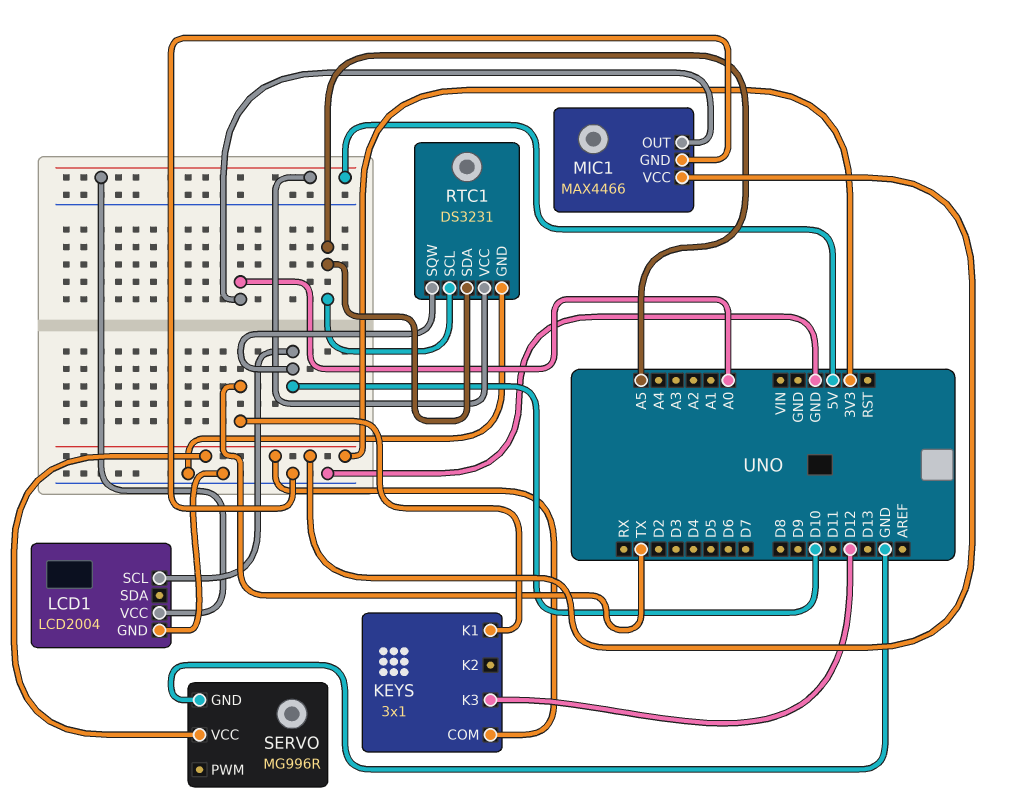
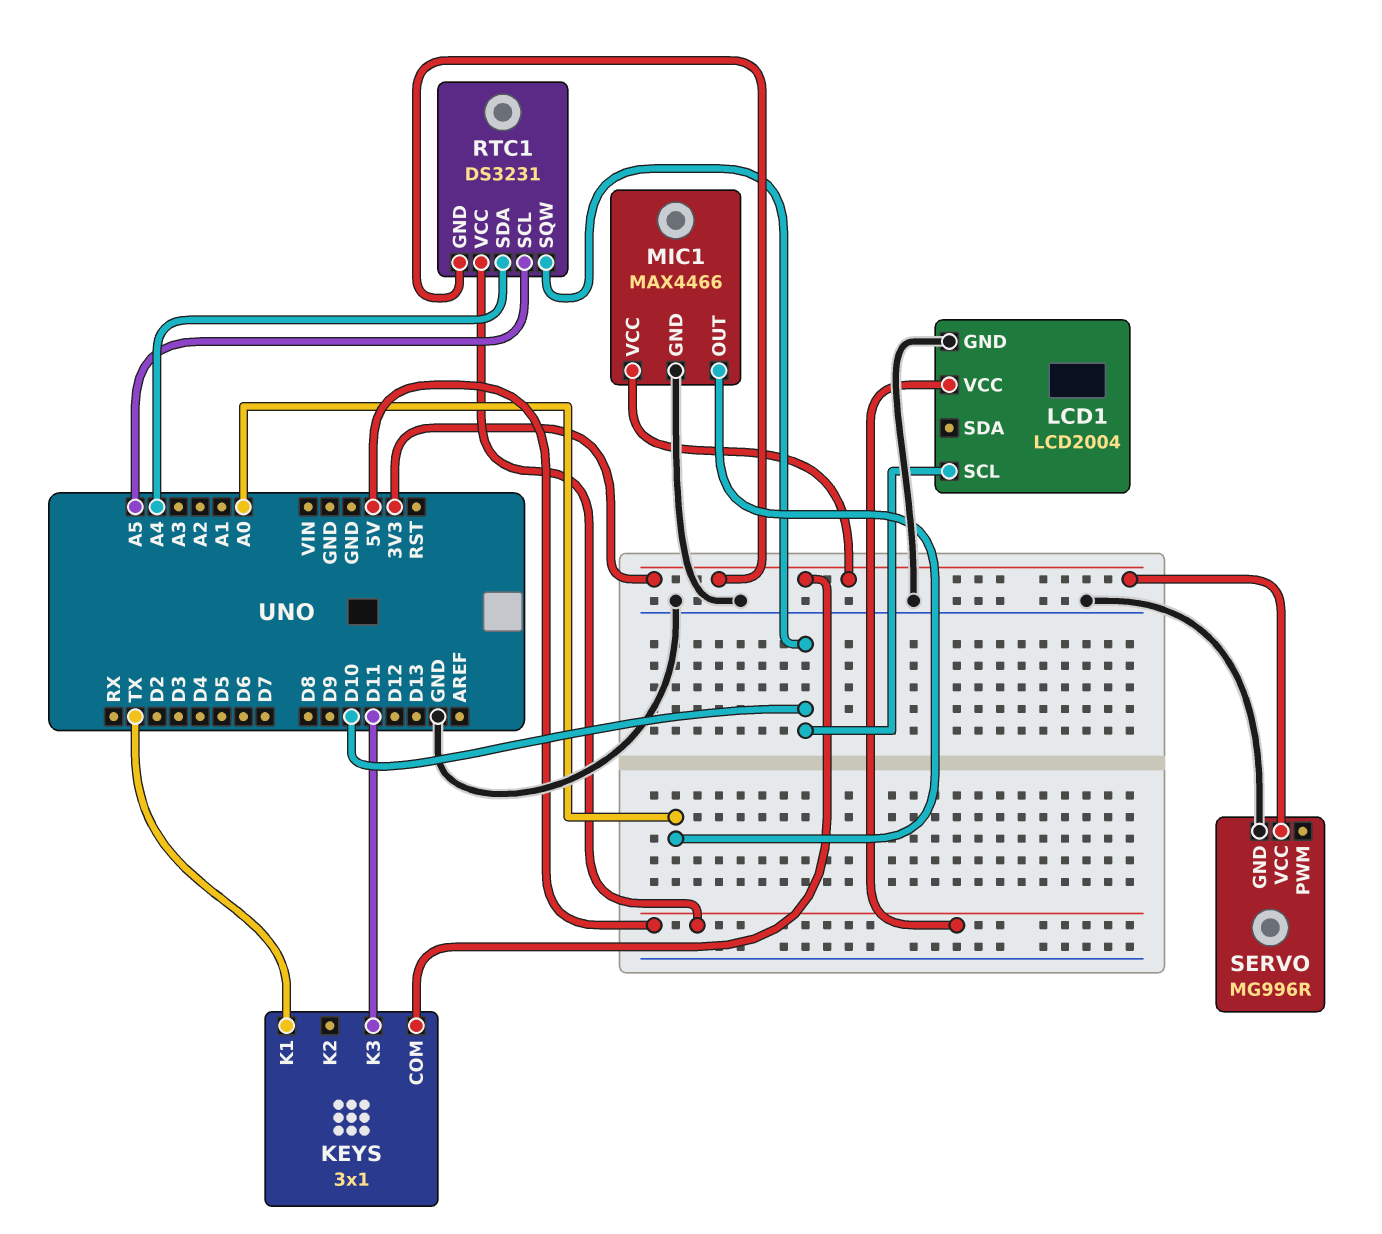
KEYS pin K3: D12 -> D11
RTC1 pin GND: GND -> 3V3
RTC1 pin SDA: A5 -> A4

